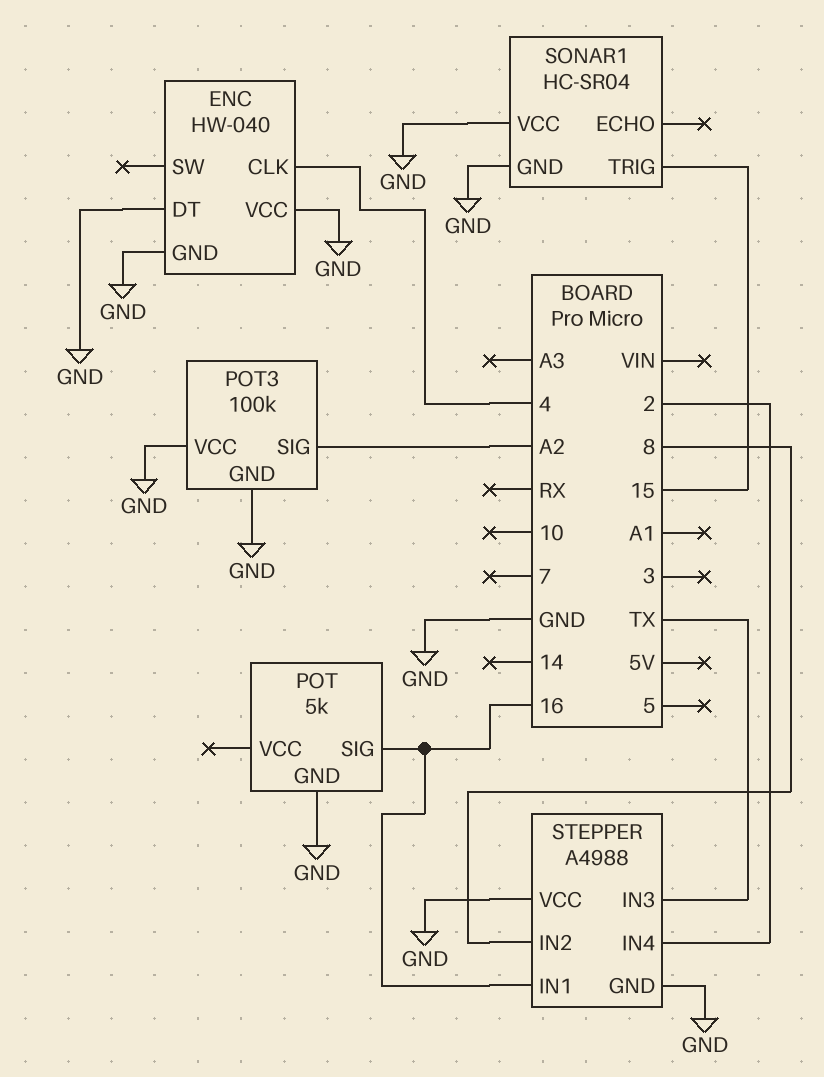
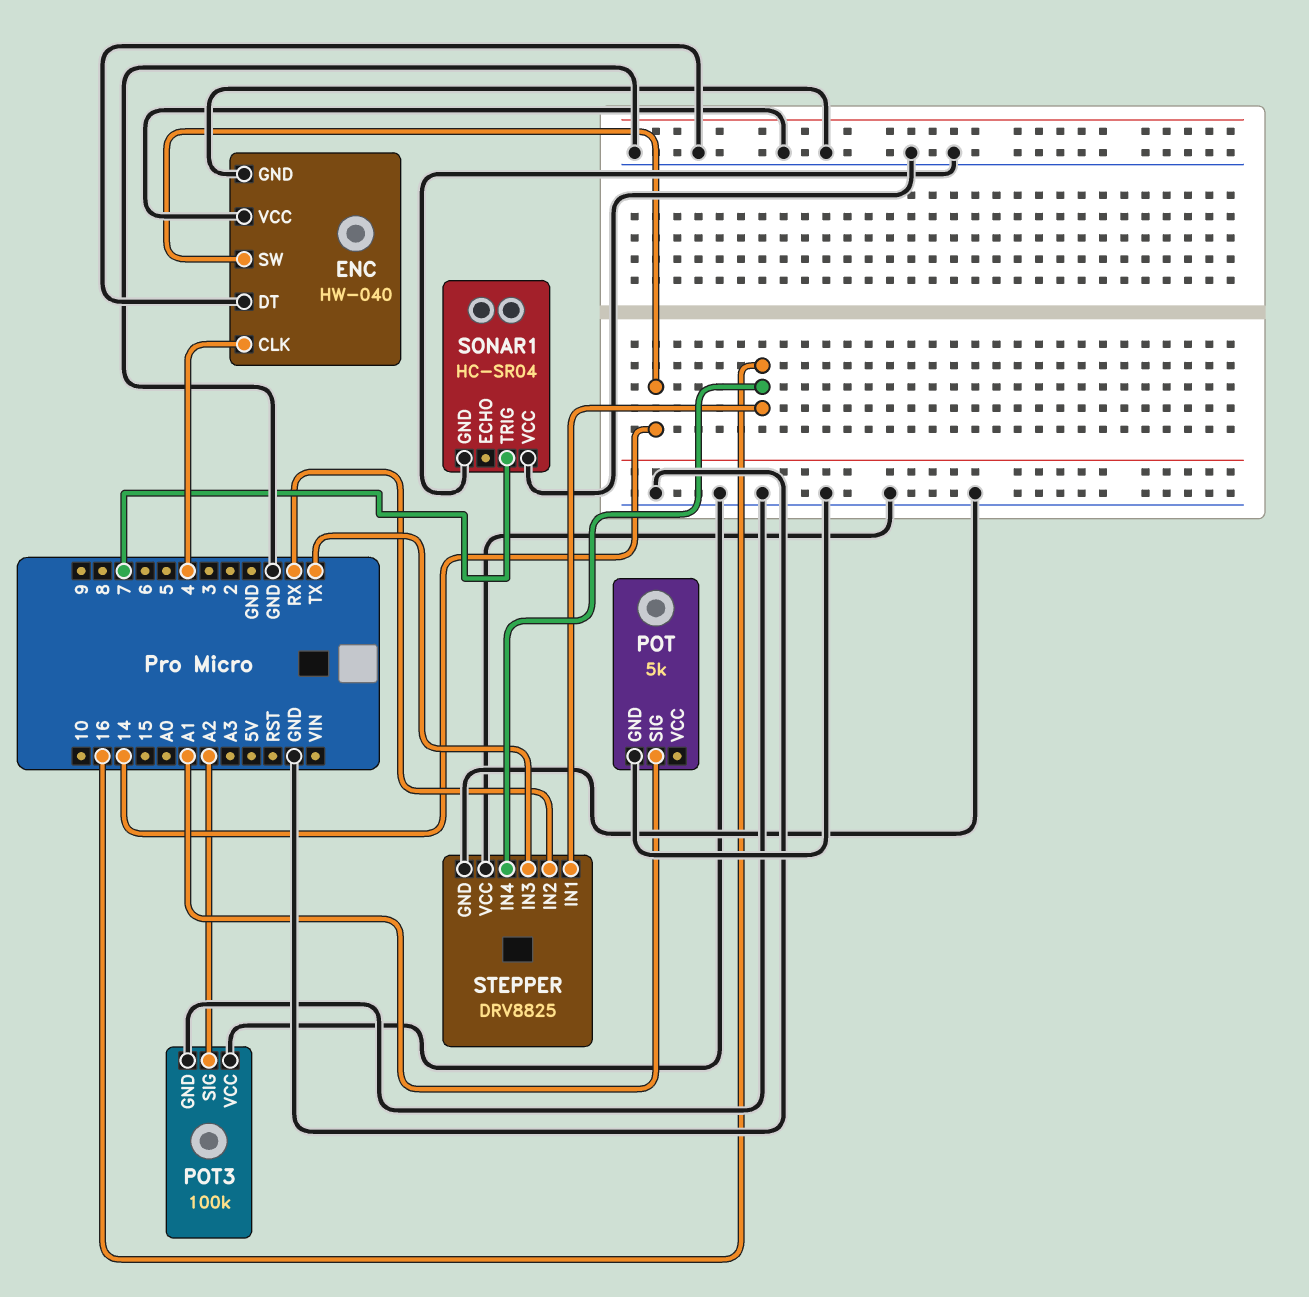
ENC pin SW: none -> 14
POT pin SIG: 16 -> A1
SONAR1 pin TRIG: 15 -> 7
STEPPER: A4988 -> DRV8825
STEPPER pin IN2: 8 -> RX
STEPPER pin IN4: 2 -> 16

